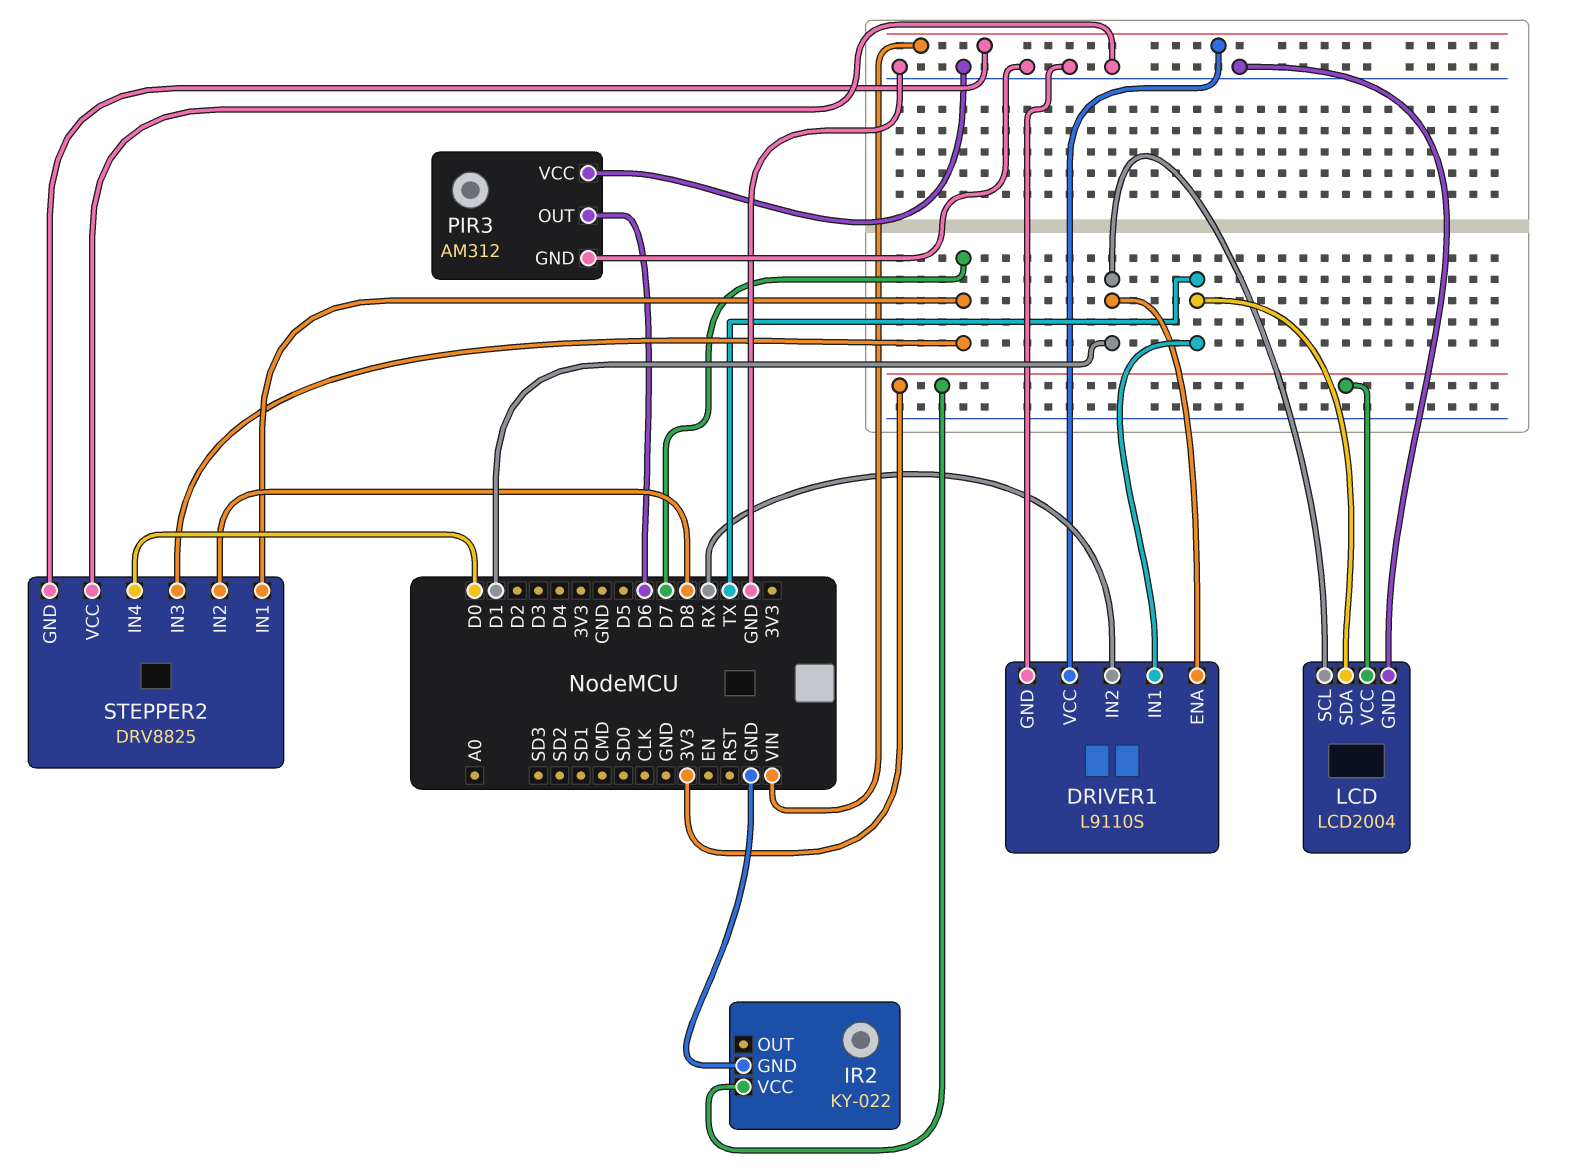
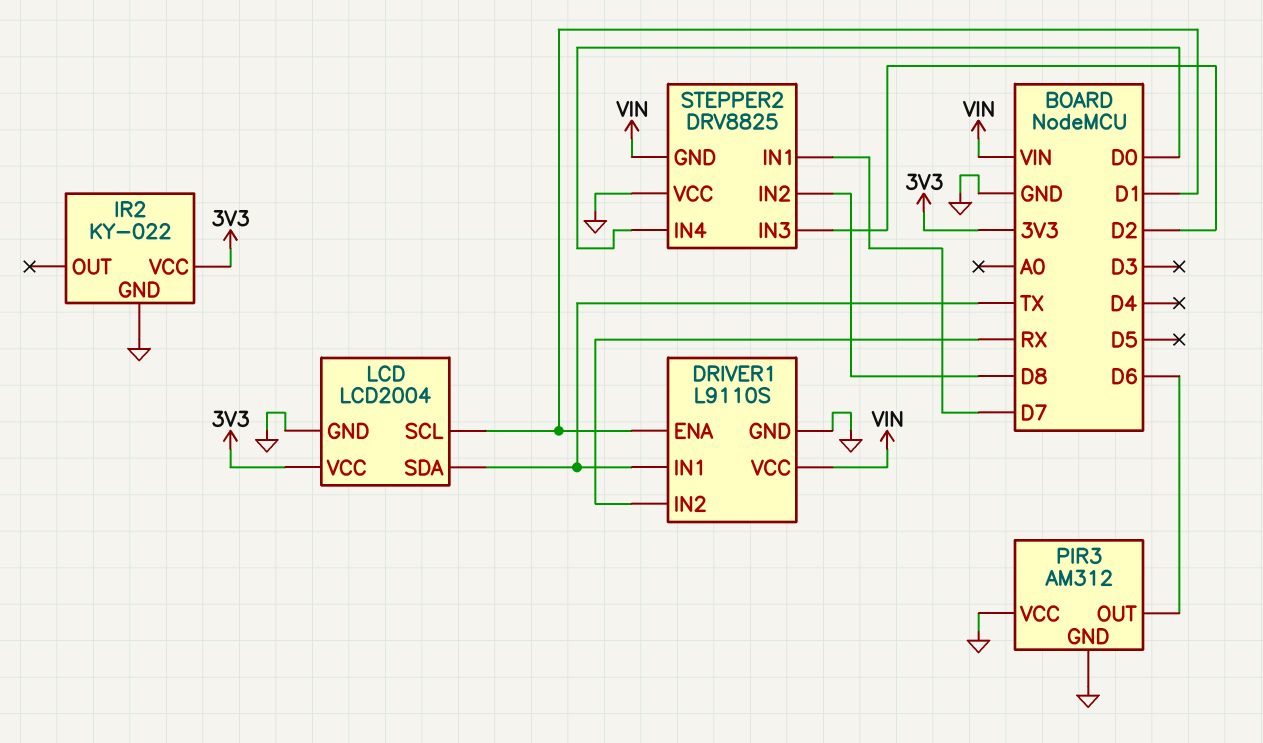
STEPPER2 pin IN3: D7 -> D2

